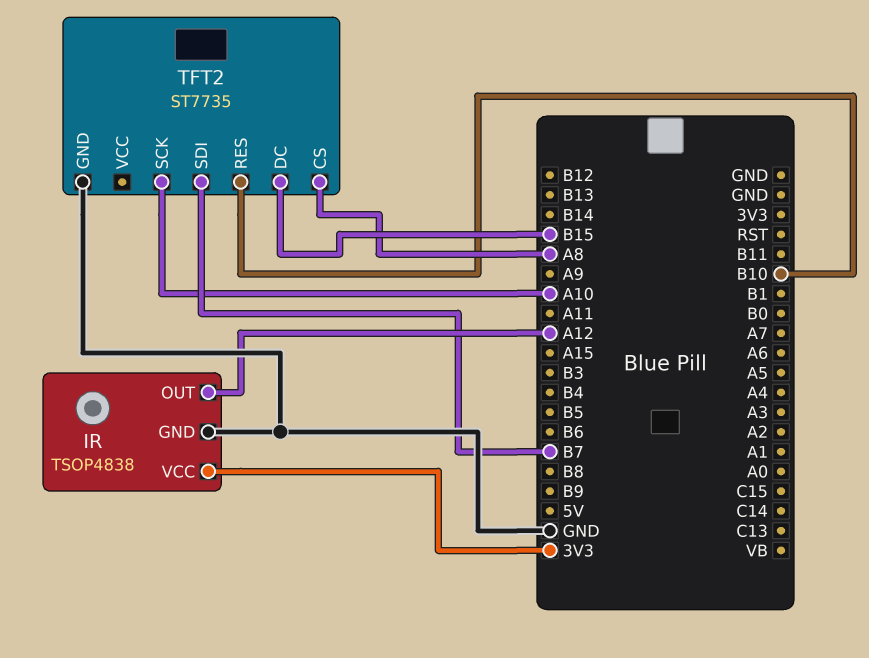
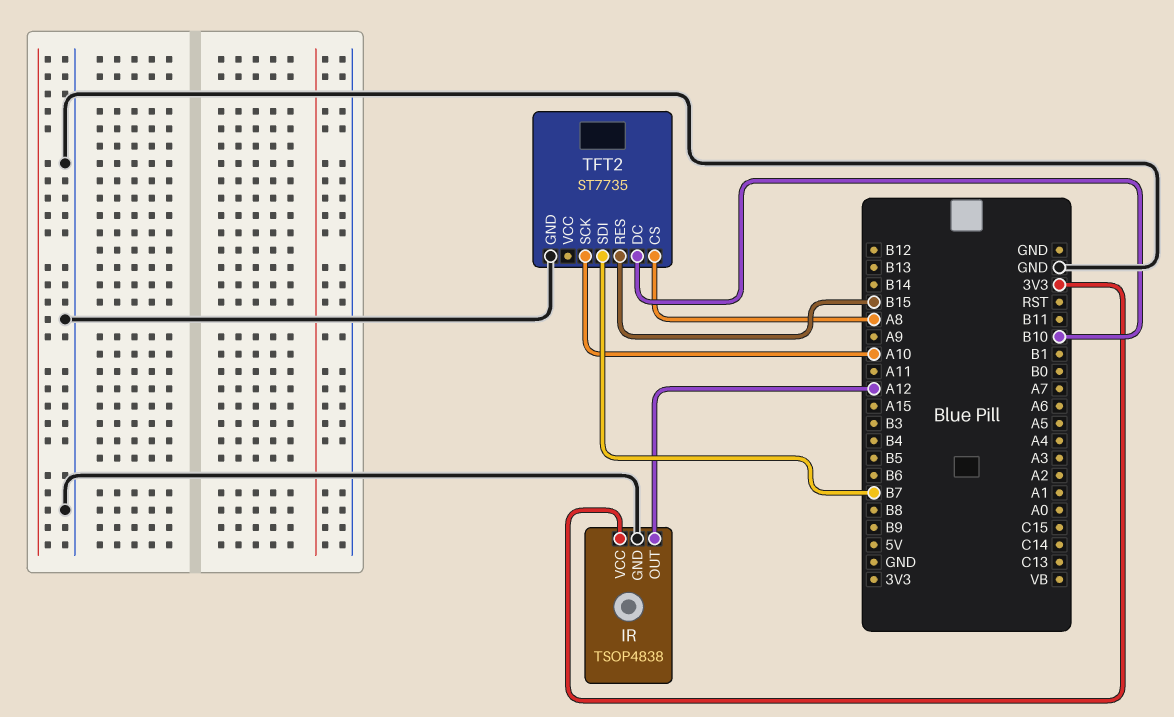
TFT2 pin DC: B15 -> B10
TFT2 pin RES: B10 -> B15

